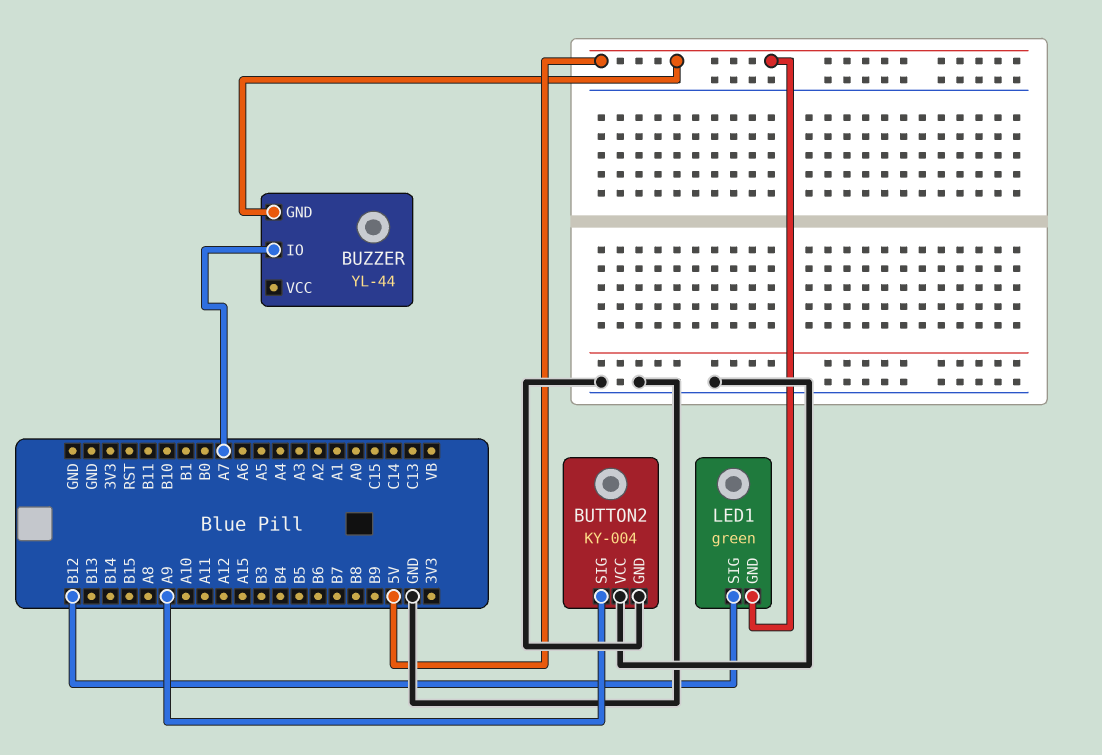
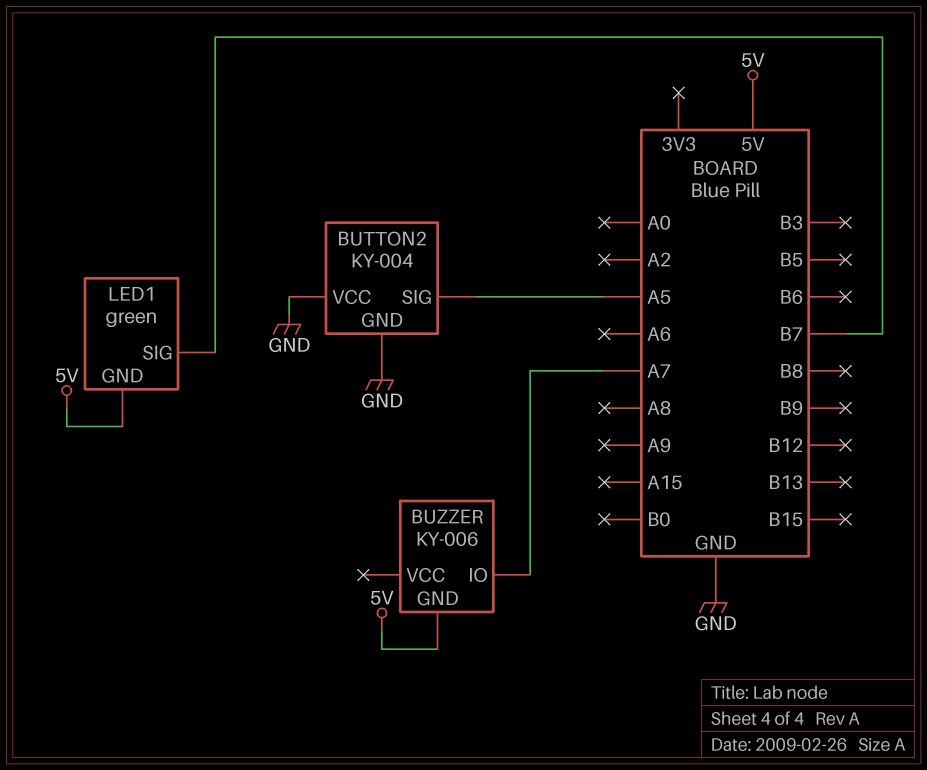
BUTTON2 pin SIG: A9 -> A5
BUZZER: YL-44 -> KY-006
LED1 pin SIG: B12 -> B7

